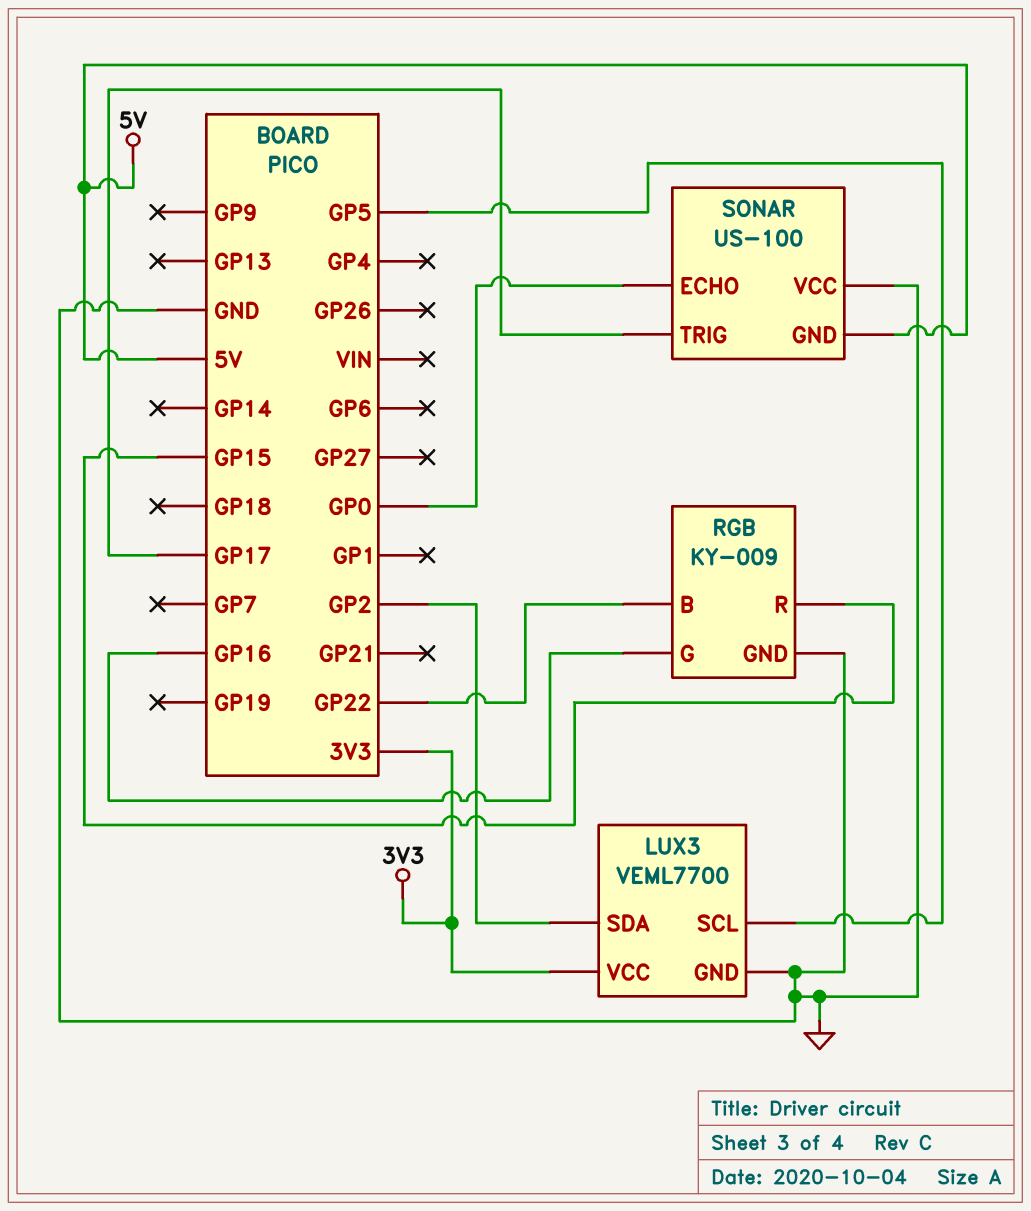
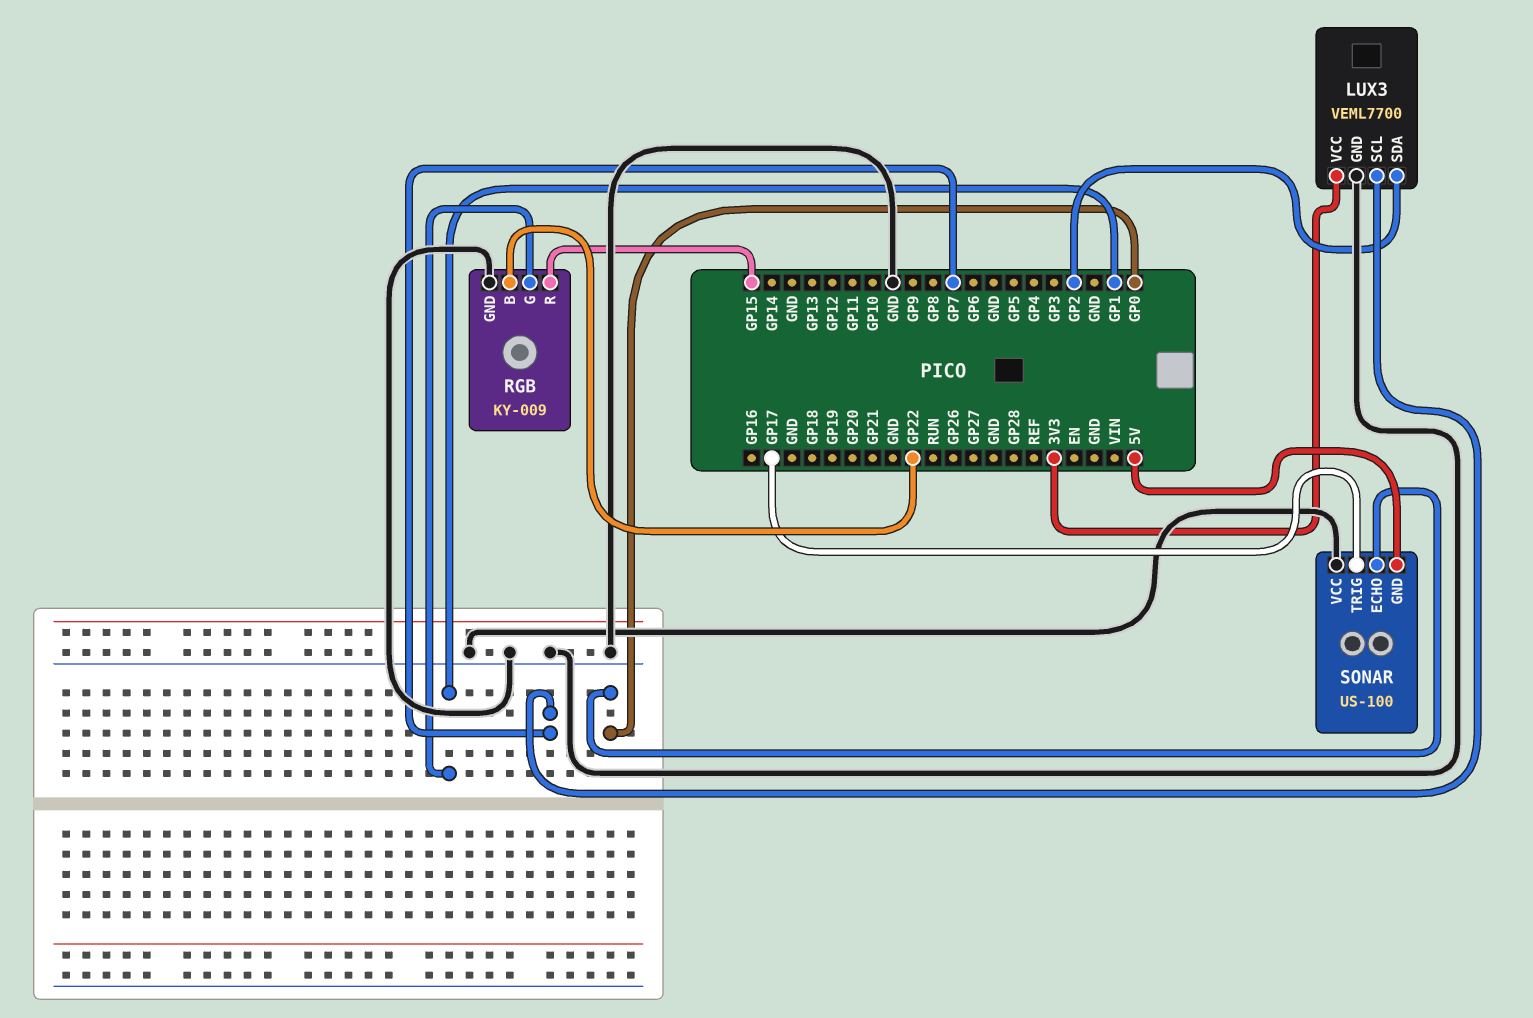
LUX3 pin SCL: GP5 -> GP7
RGB pin G: GP16 -> GP1

